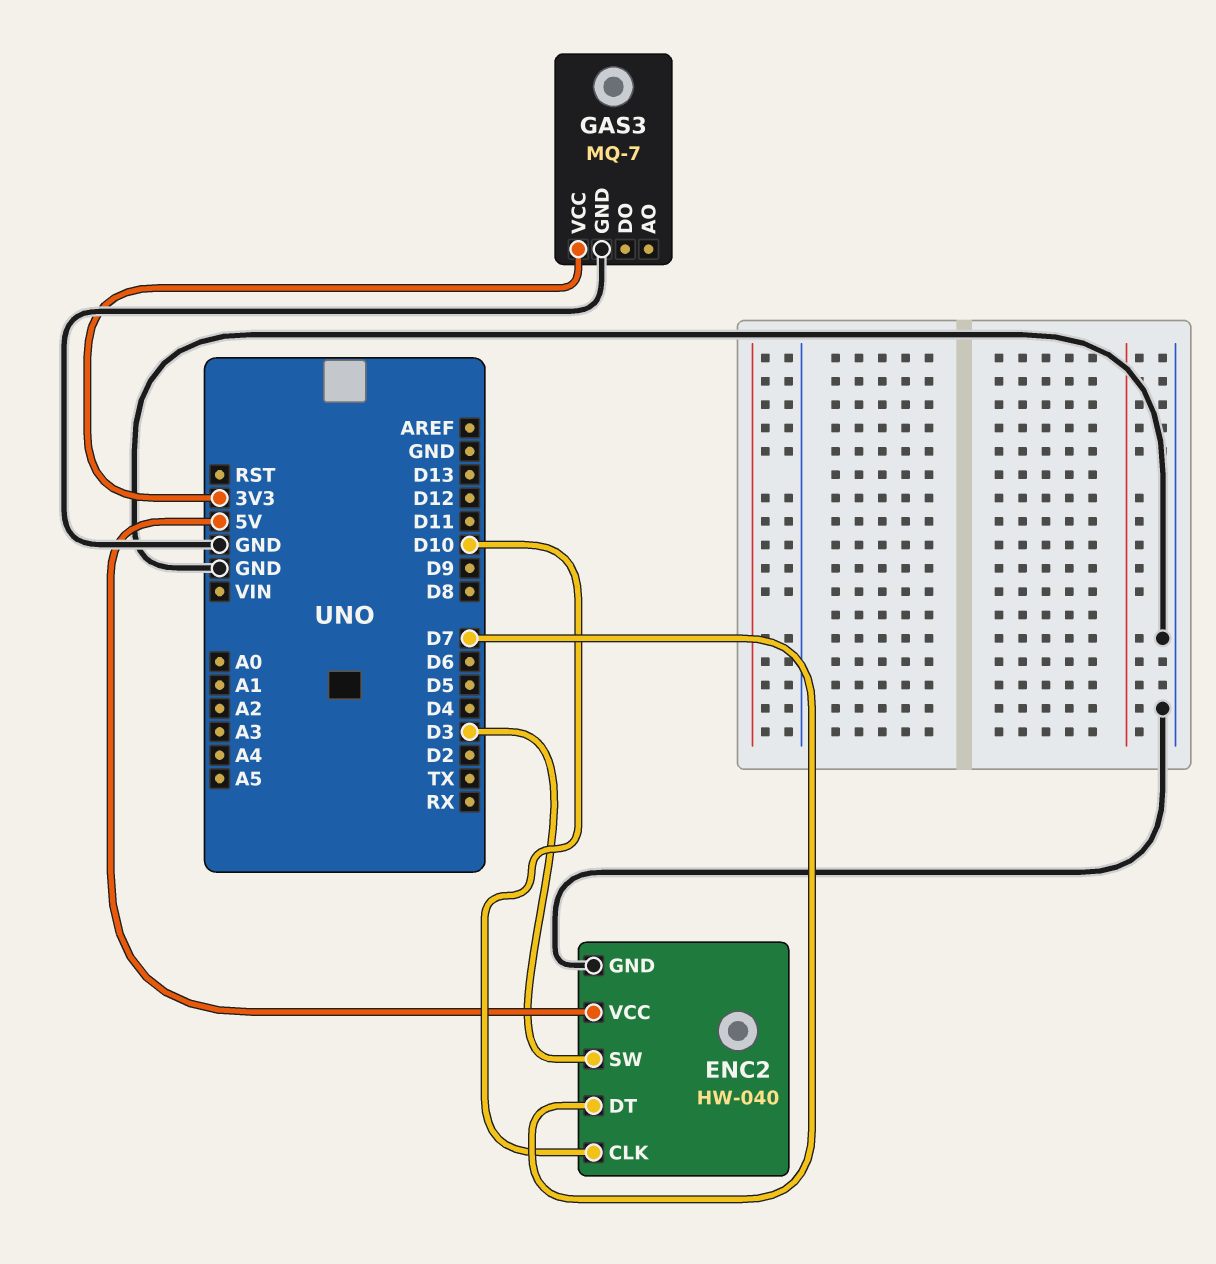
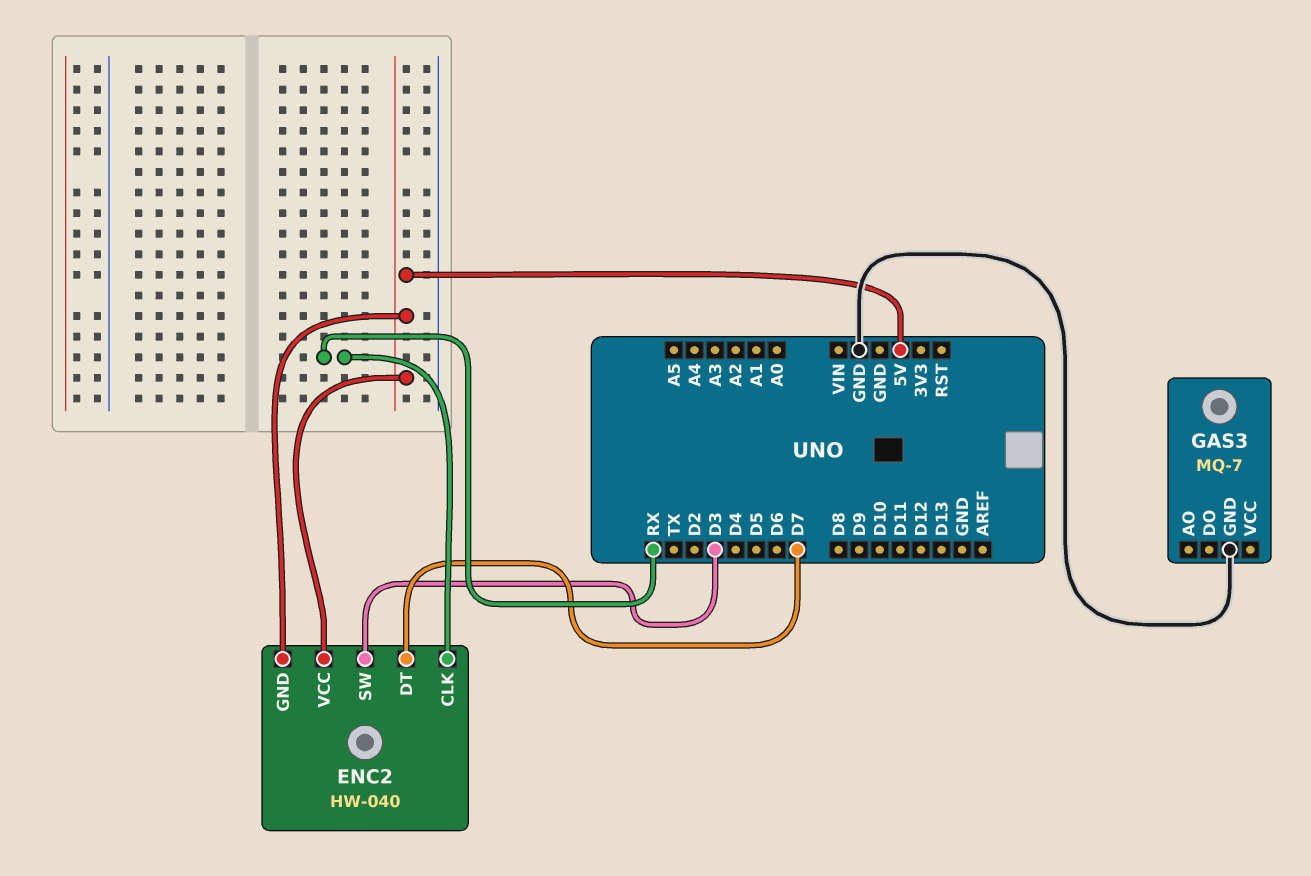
ENC2 pin CLK: D10 -> RX
ENC2 pin GND: GND -> 5V
GAS3 pin VCC: 3V3 -> none

